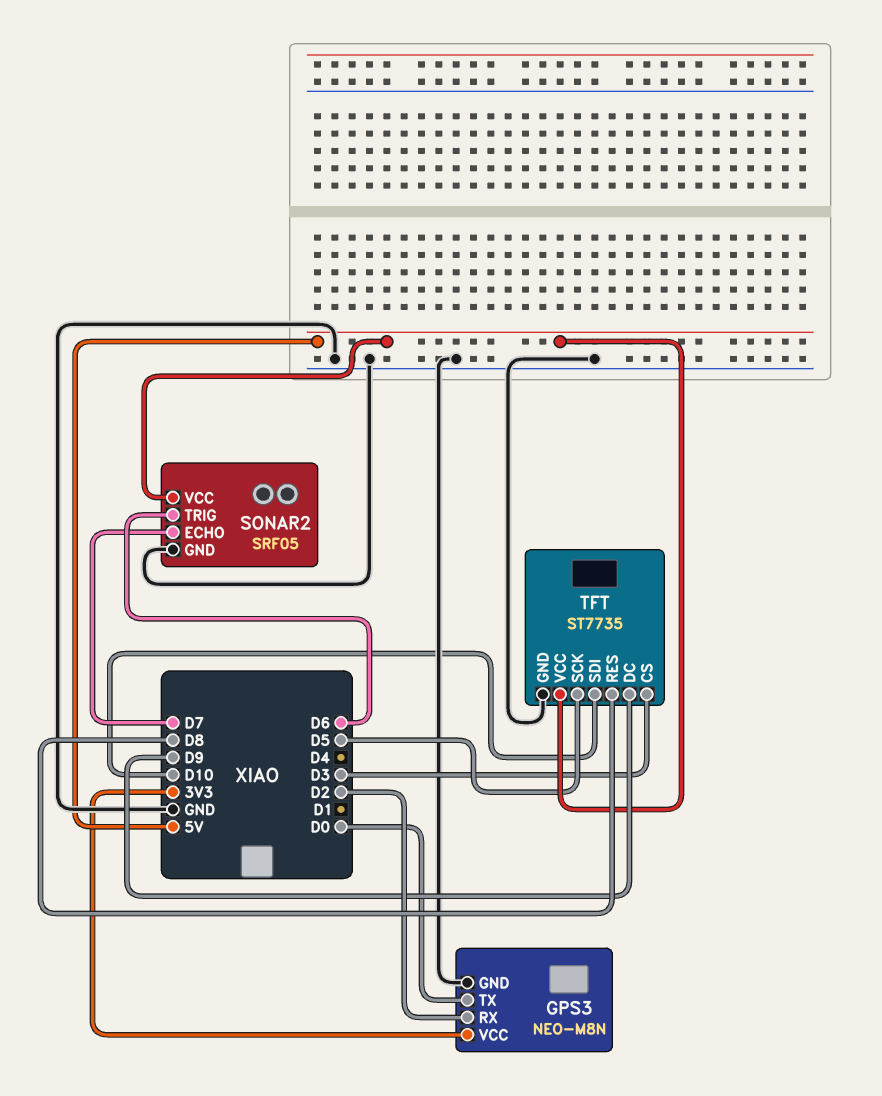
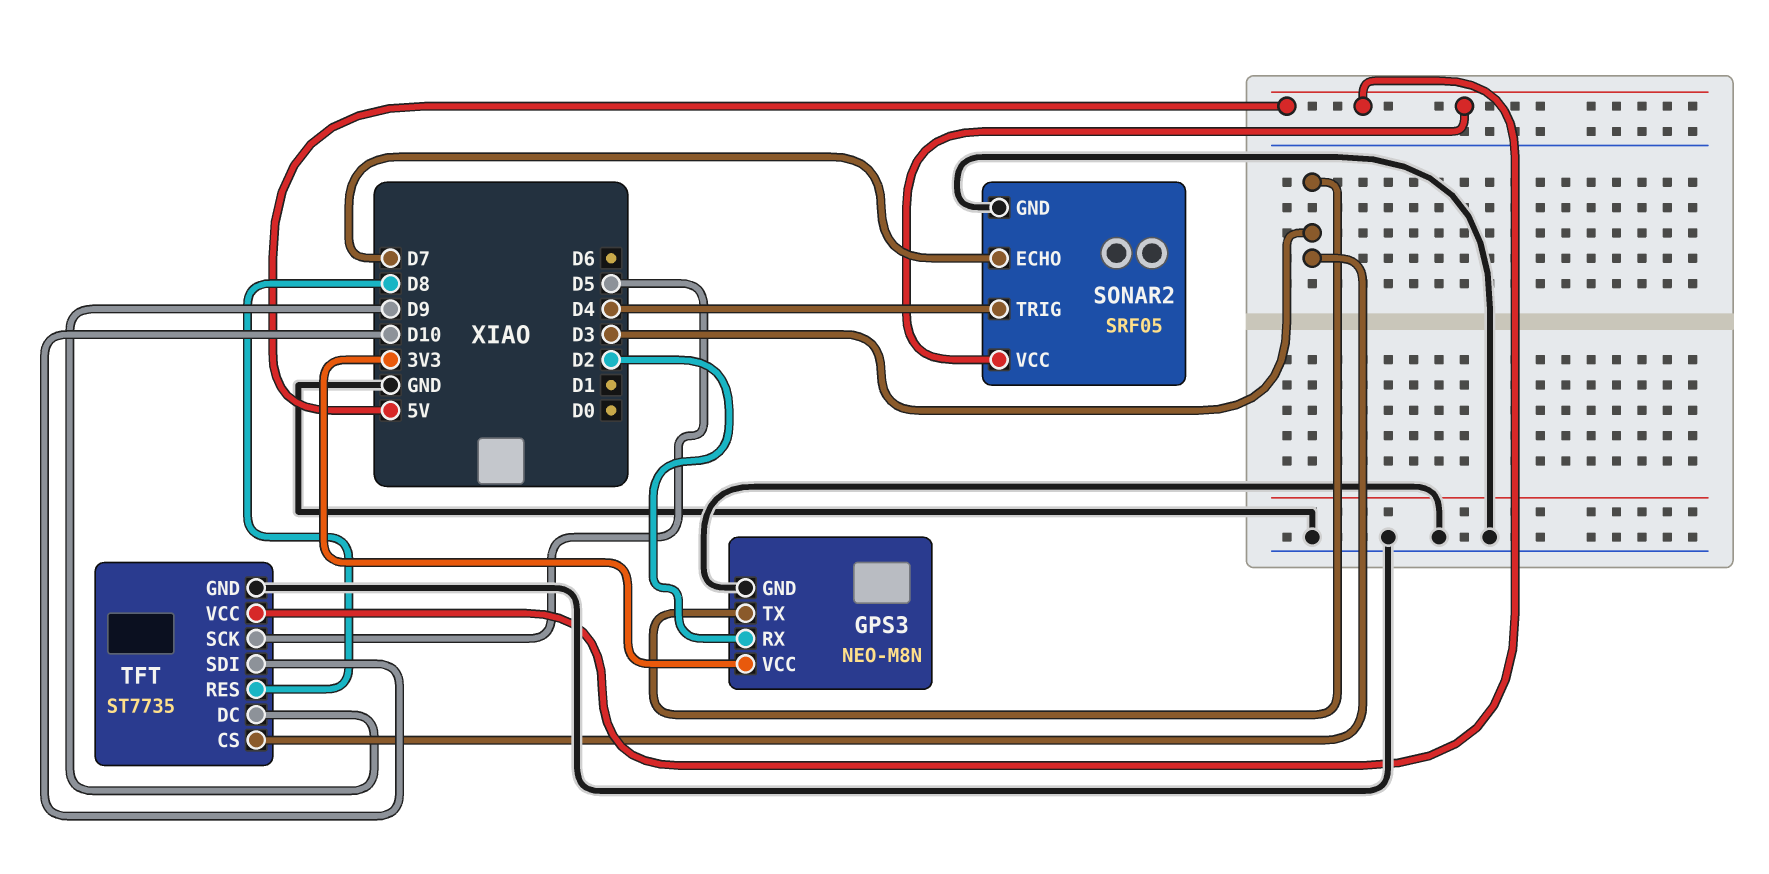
GPS3 pin TX: D0 -> D3
SONAR2 pin TRIG: D6 -> D4

